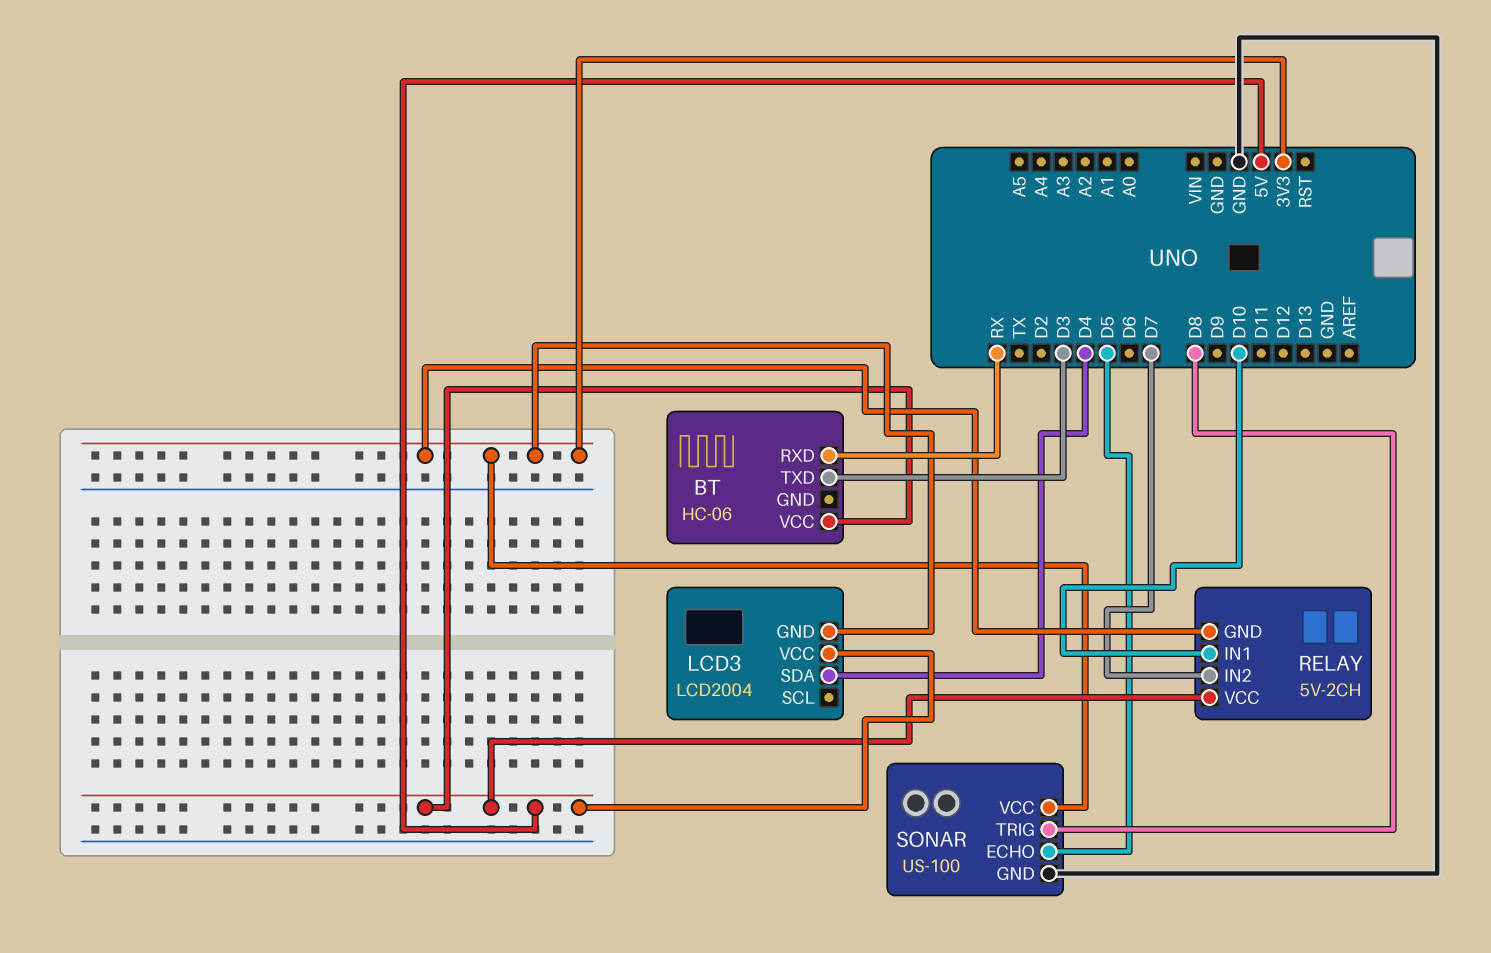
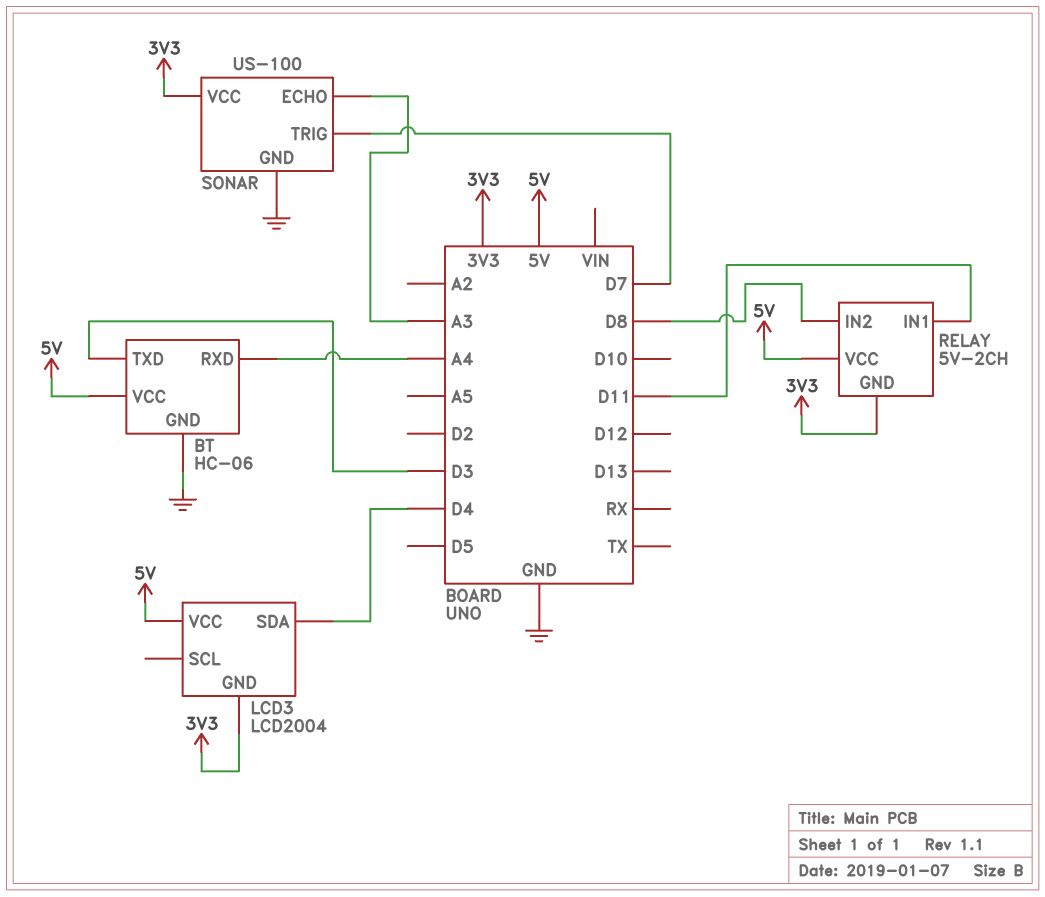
BT pin GND: none -> GND
BT pin RXD: RX -> A4
RELAY pin IN1: D10 -> D11
RELAY pin IN2: D7 -> D8
SONAR pin ECHO: D5 -> A3
SONAR pin TRIG: D8 -> D7

